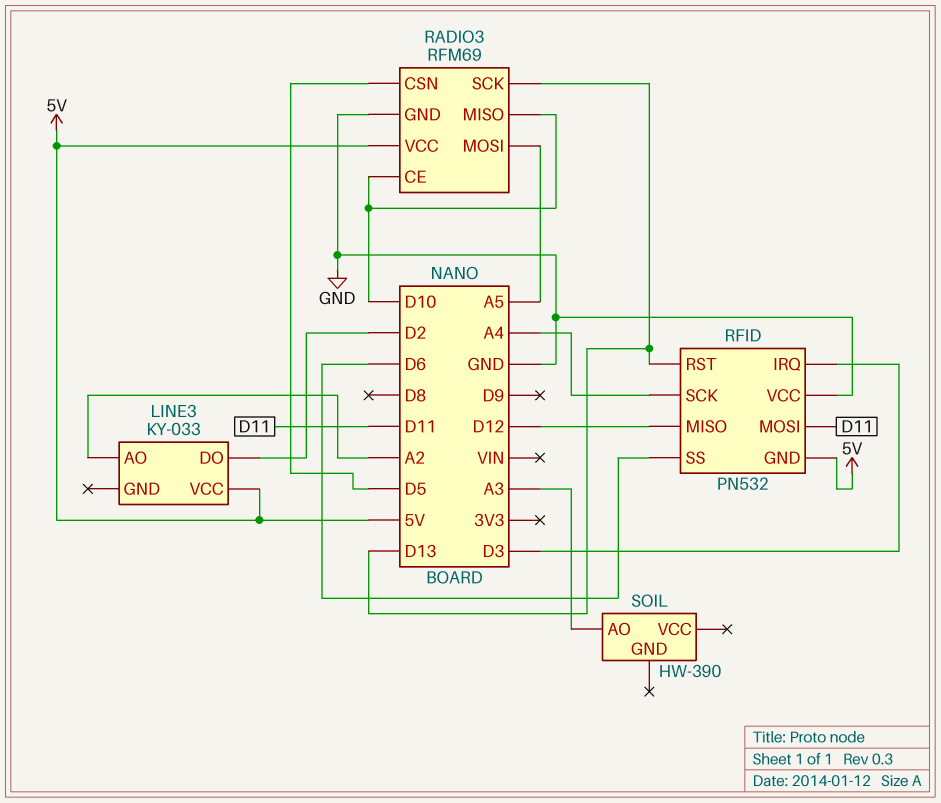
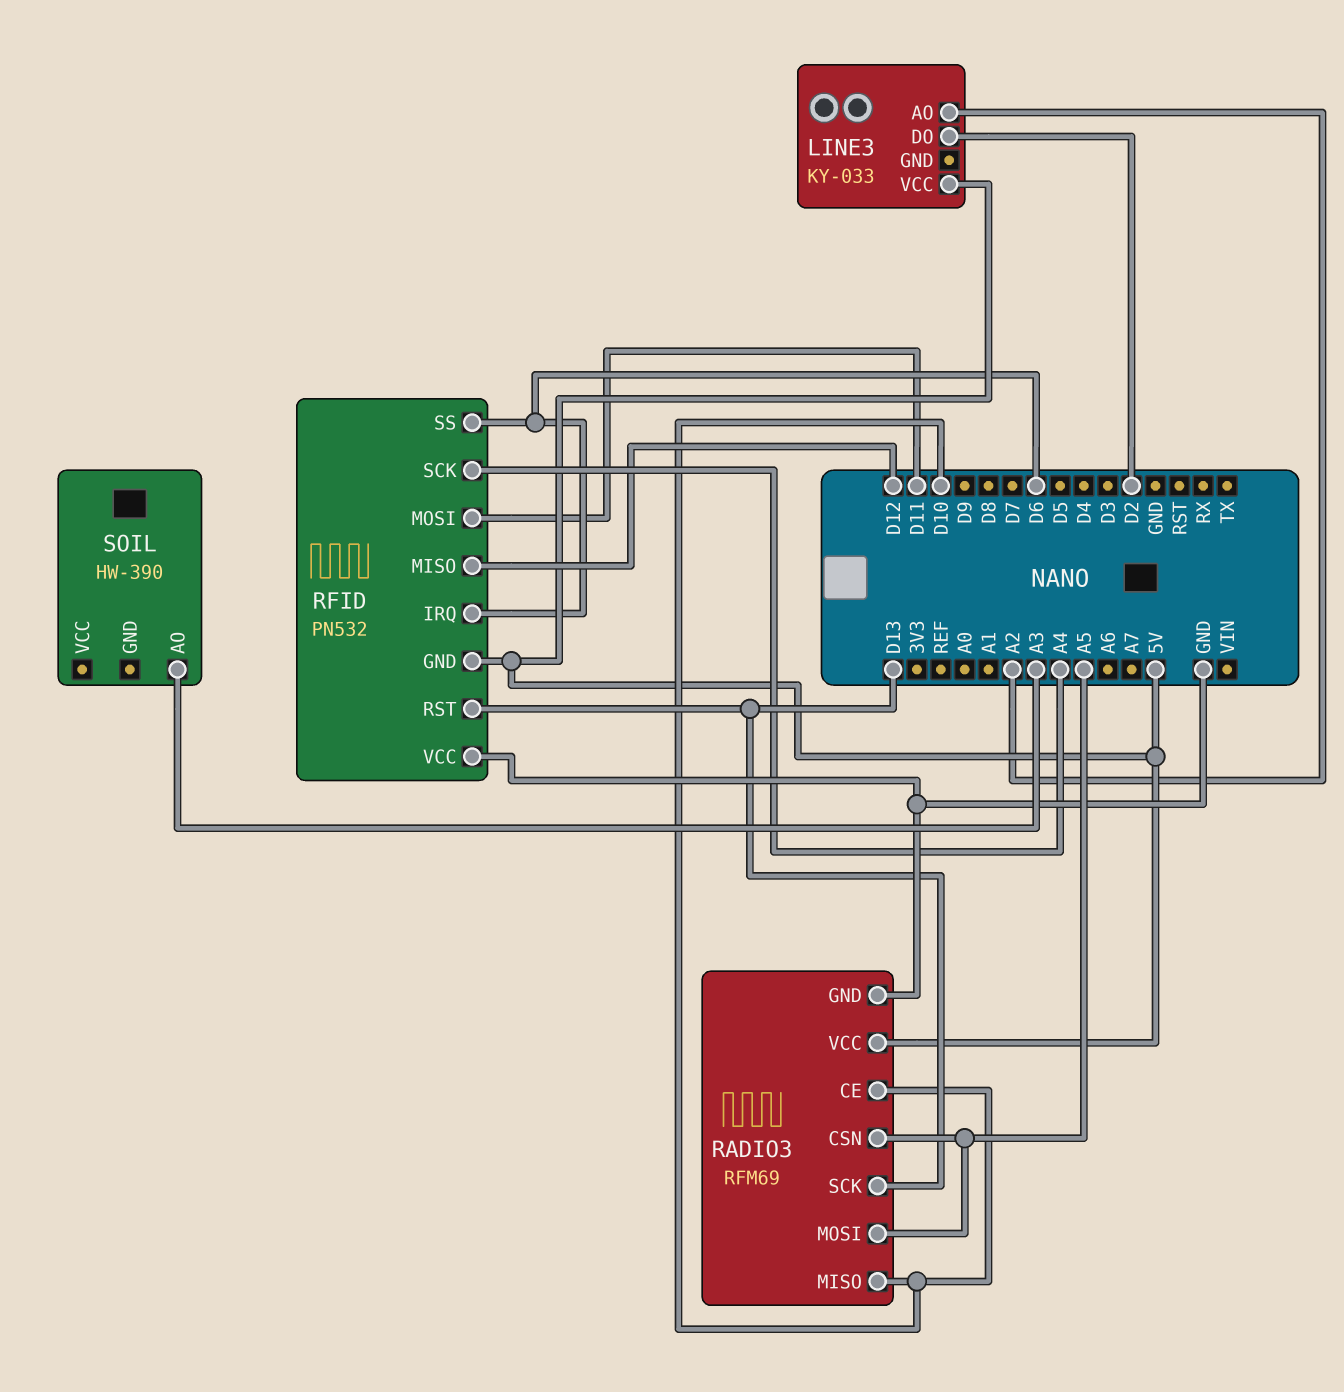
RADIO3 pin CSN: D5 -> A5
RFID pin IRQ: D3 -> D6

